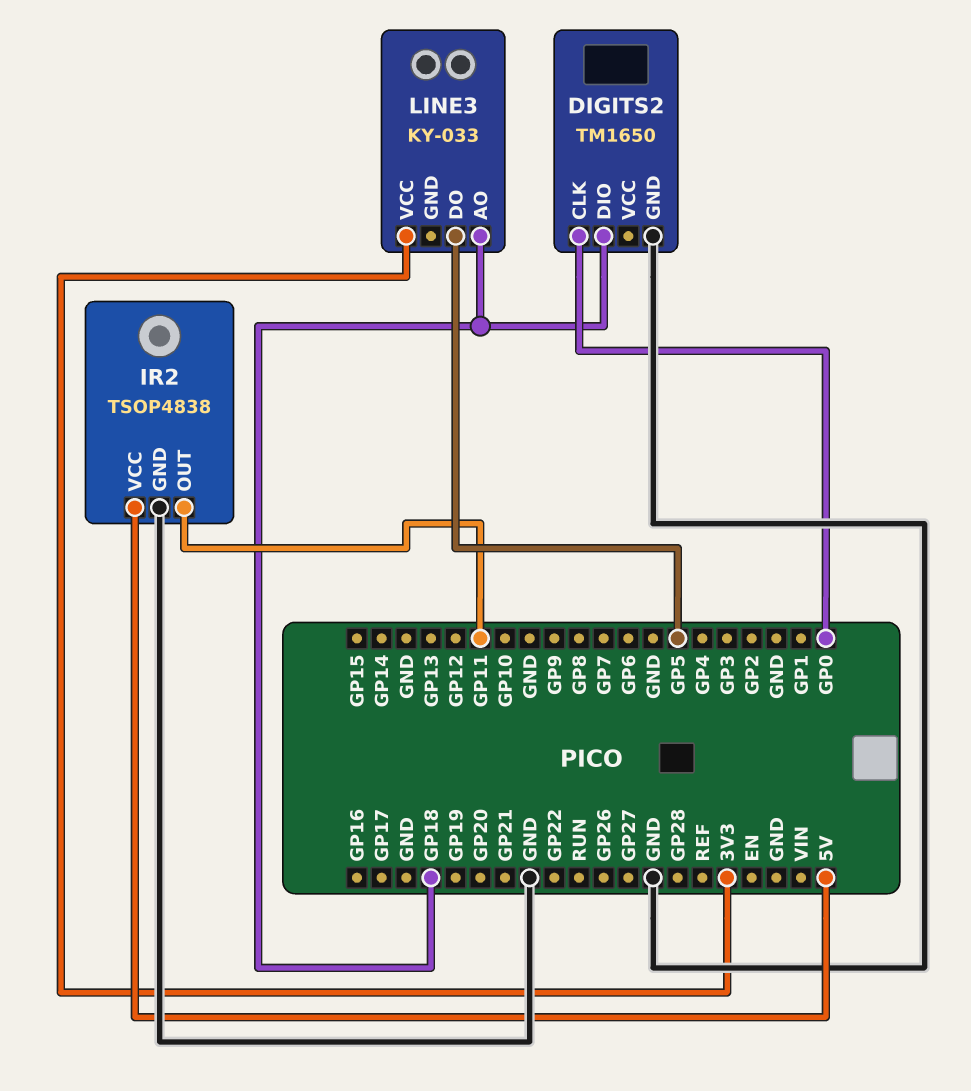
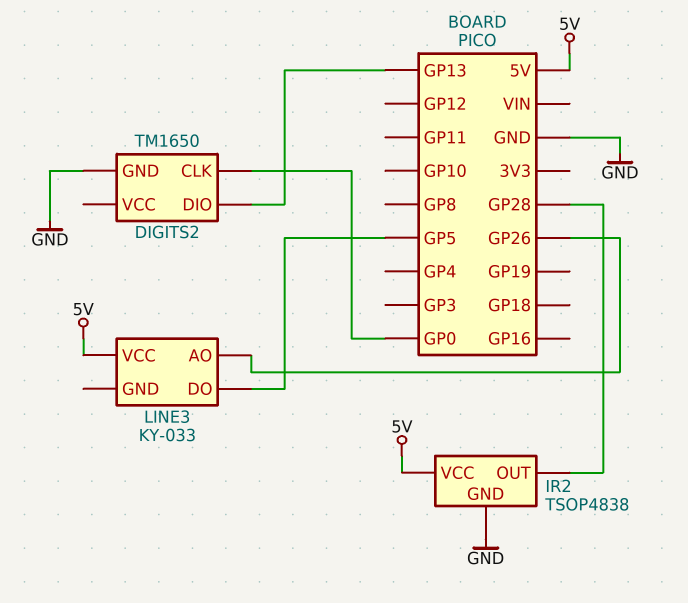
DIGITS2 pin DIO: GP18 -> GP13
IR2 pin OUT: GP11 -> GP28
LINE3 pin AO: GP18 -> GP26
LINE3 pin VCC: 3V3 -> 5V

